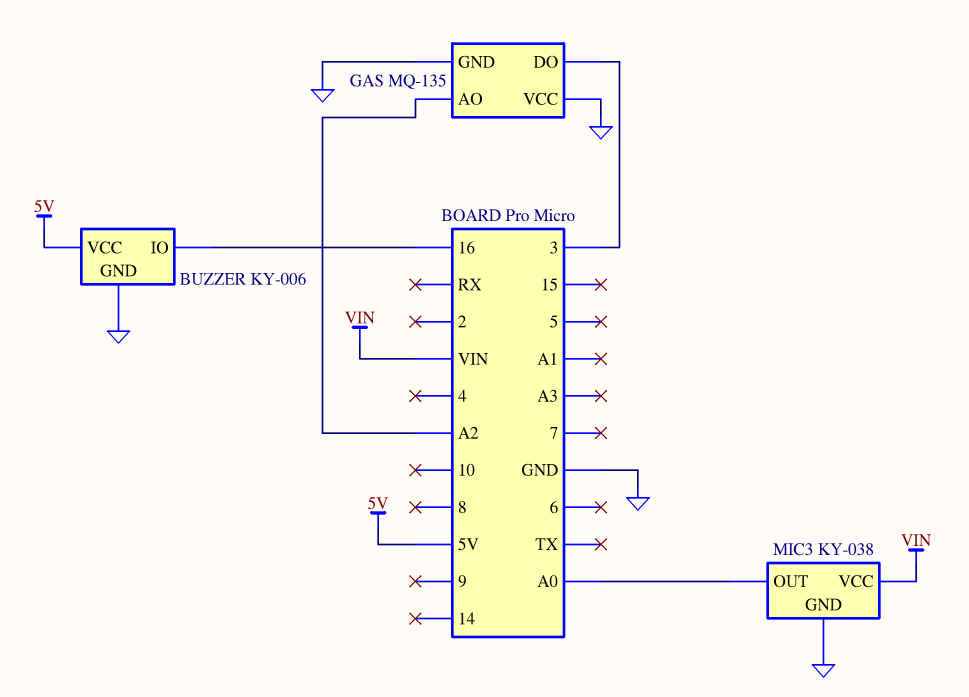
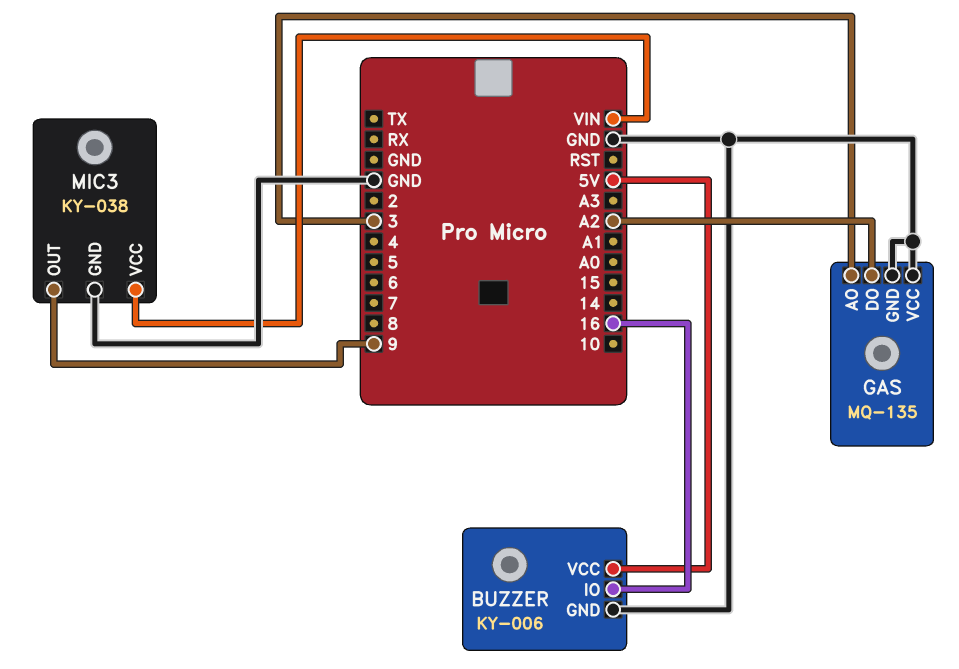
GAS pin AO: A2 -> 3
GAS pin DO: 3 -> A2
MIC3 pin OUT: A0 -> 9

